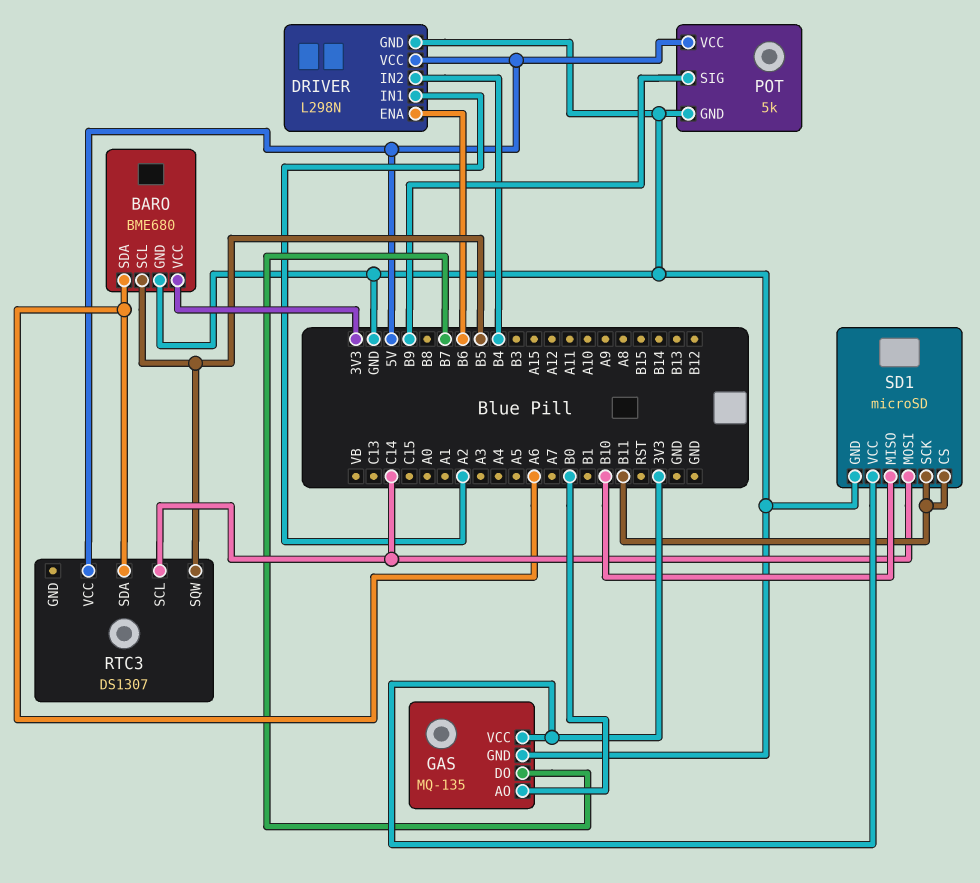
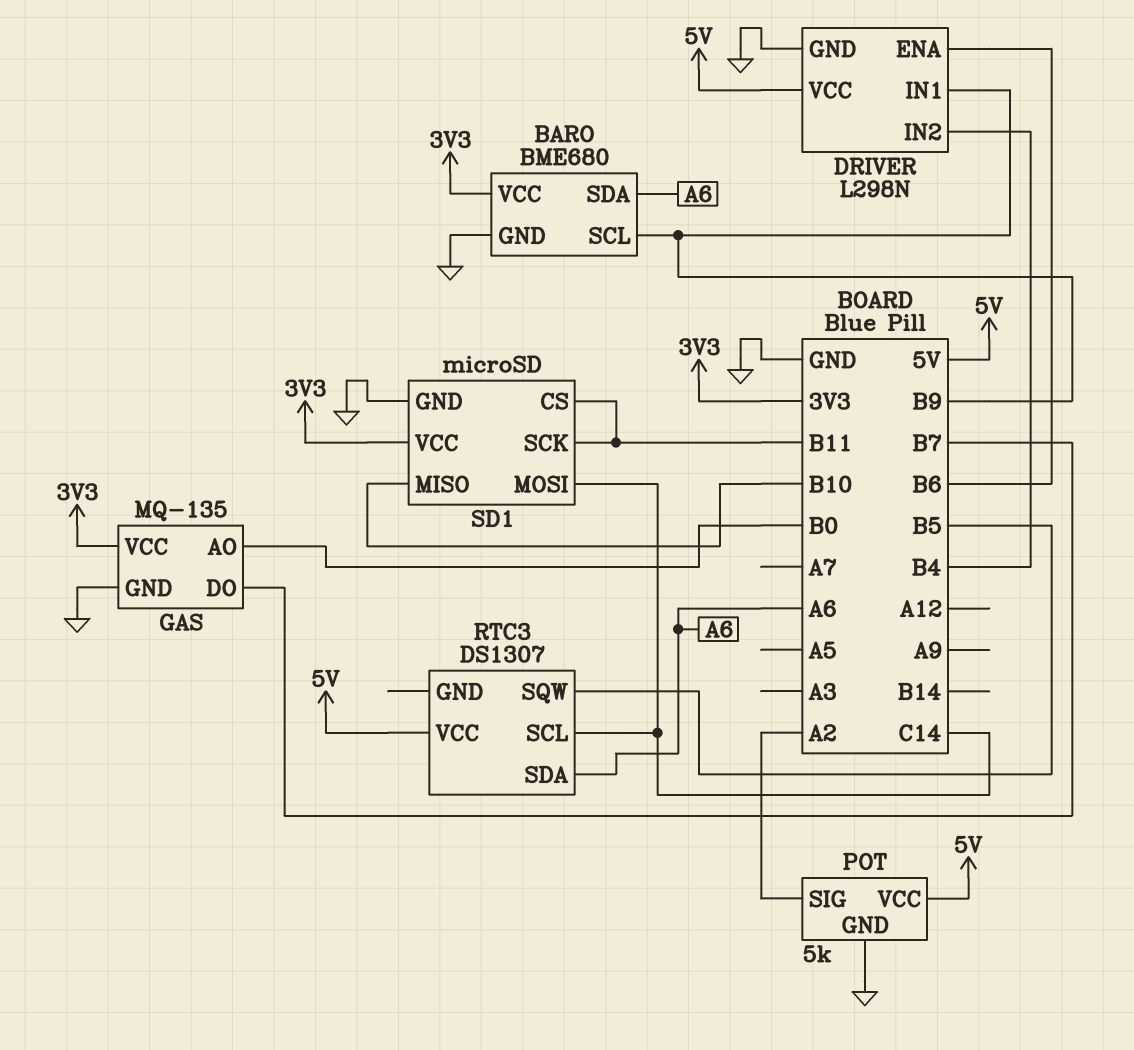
BARO pin SCL: B5 -> B9
DRIVER pin IN1: A2 -> B9
POT pin SIG: B9 -> A2

